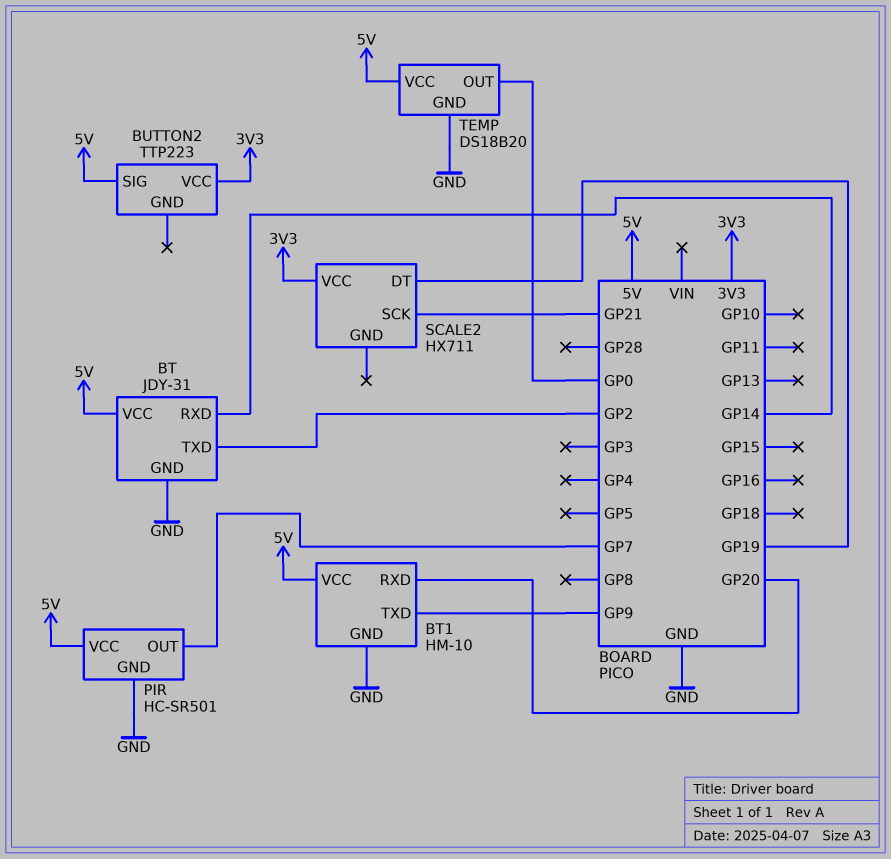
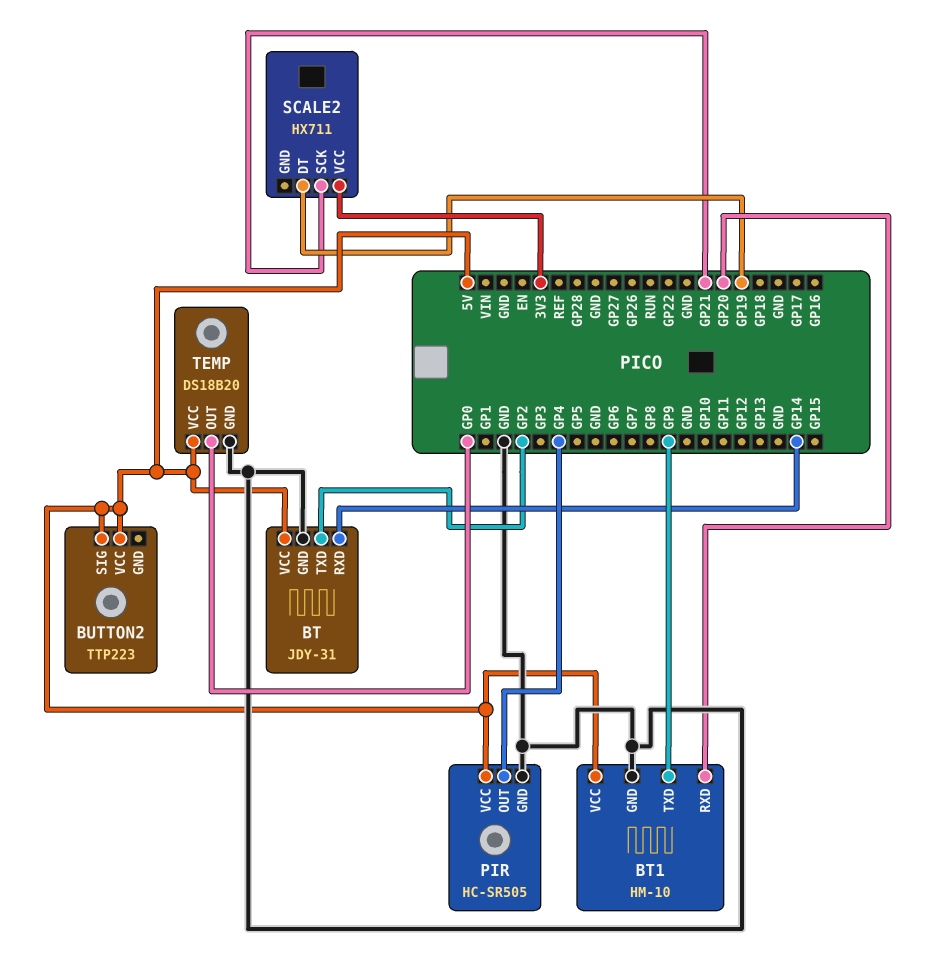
BUTTON2 pin VCC: 3V3 -> 5V
PIR: HC-SR501 -> HC-SR505
PIR pin OUT: GP7 -> GP4

